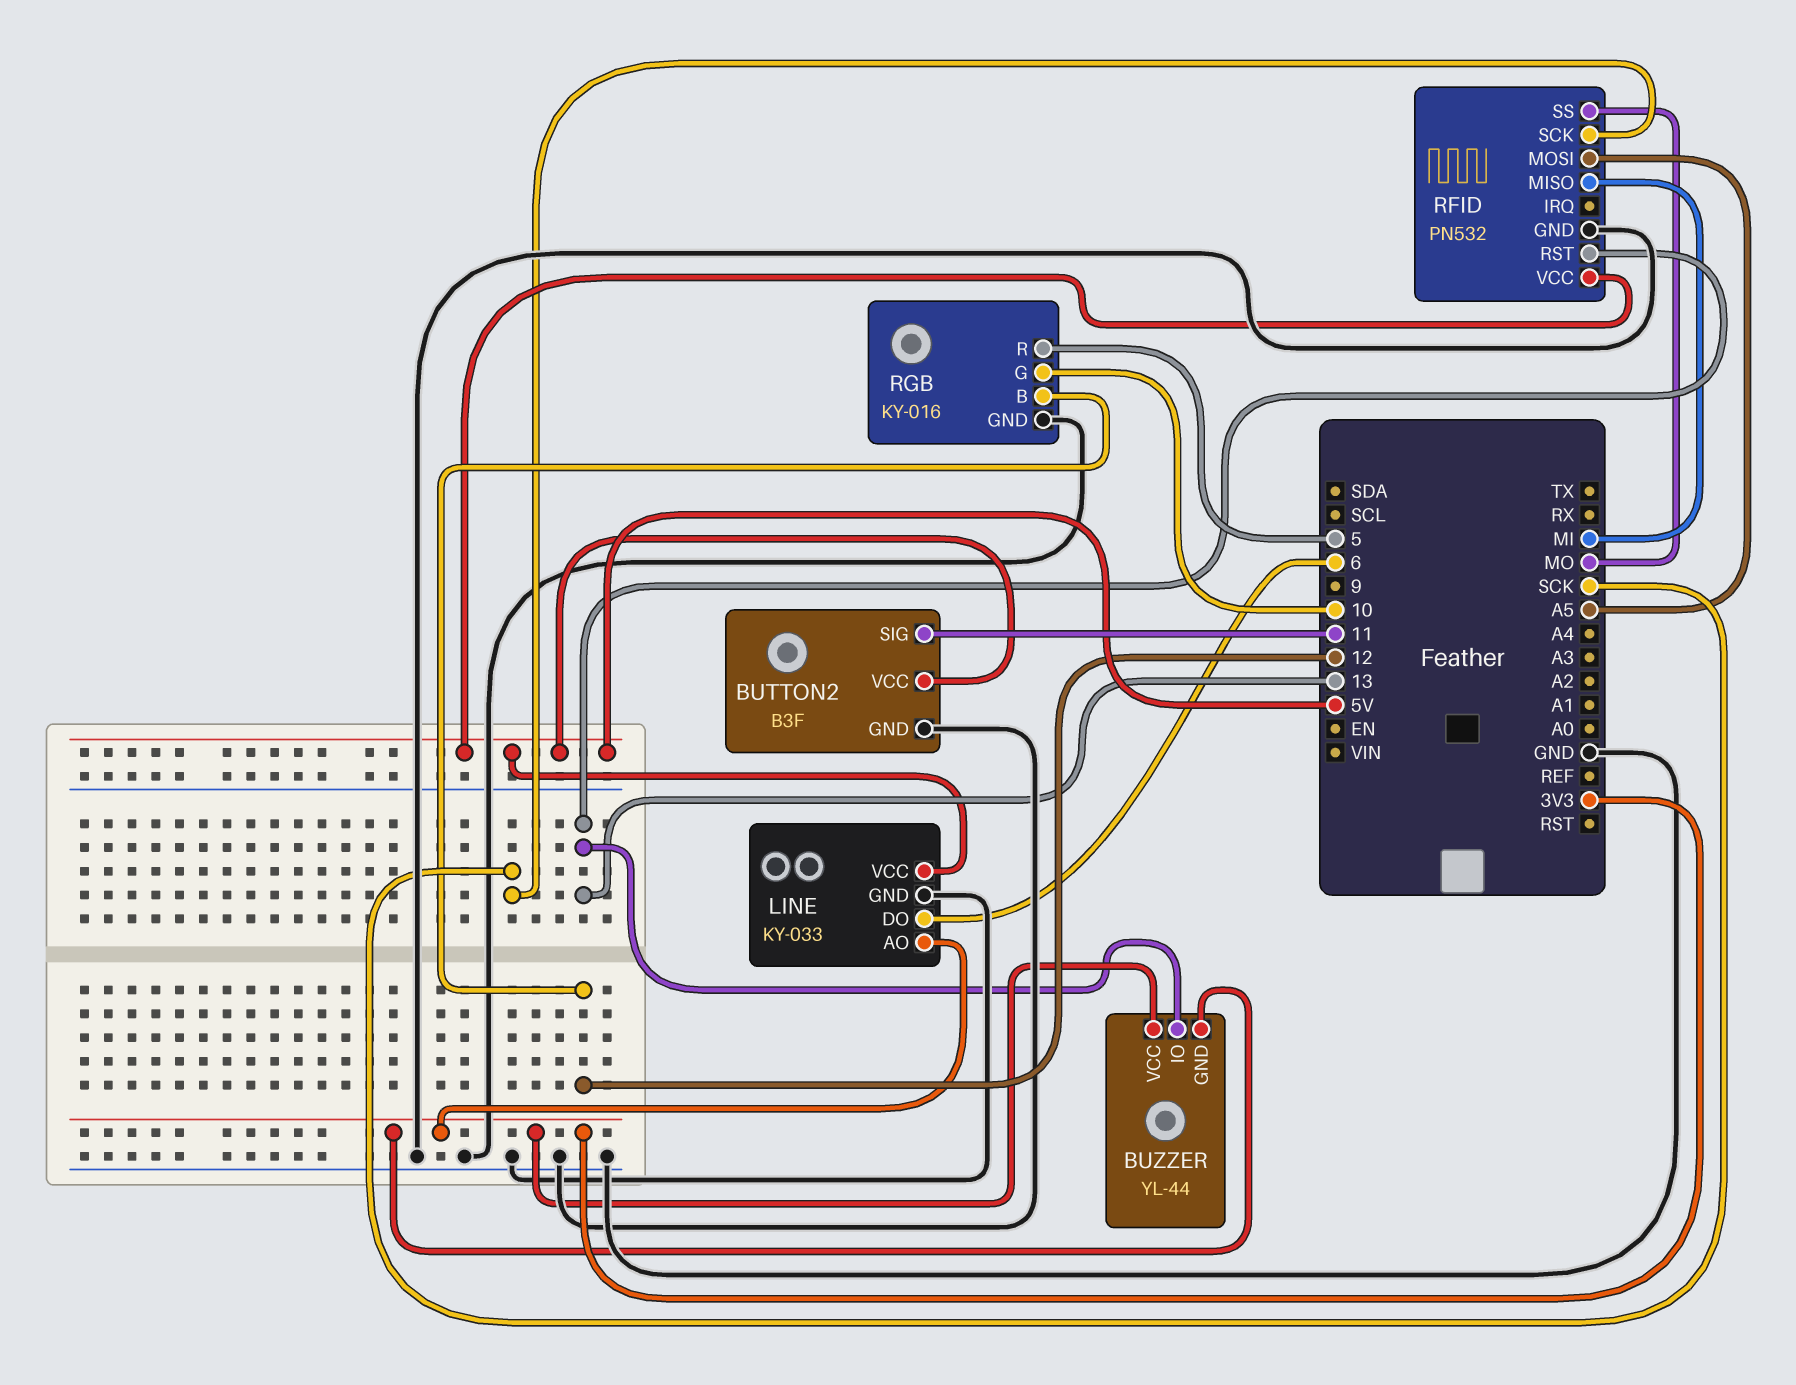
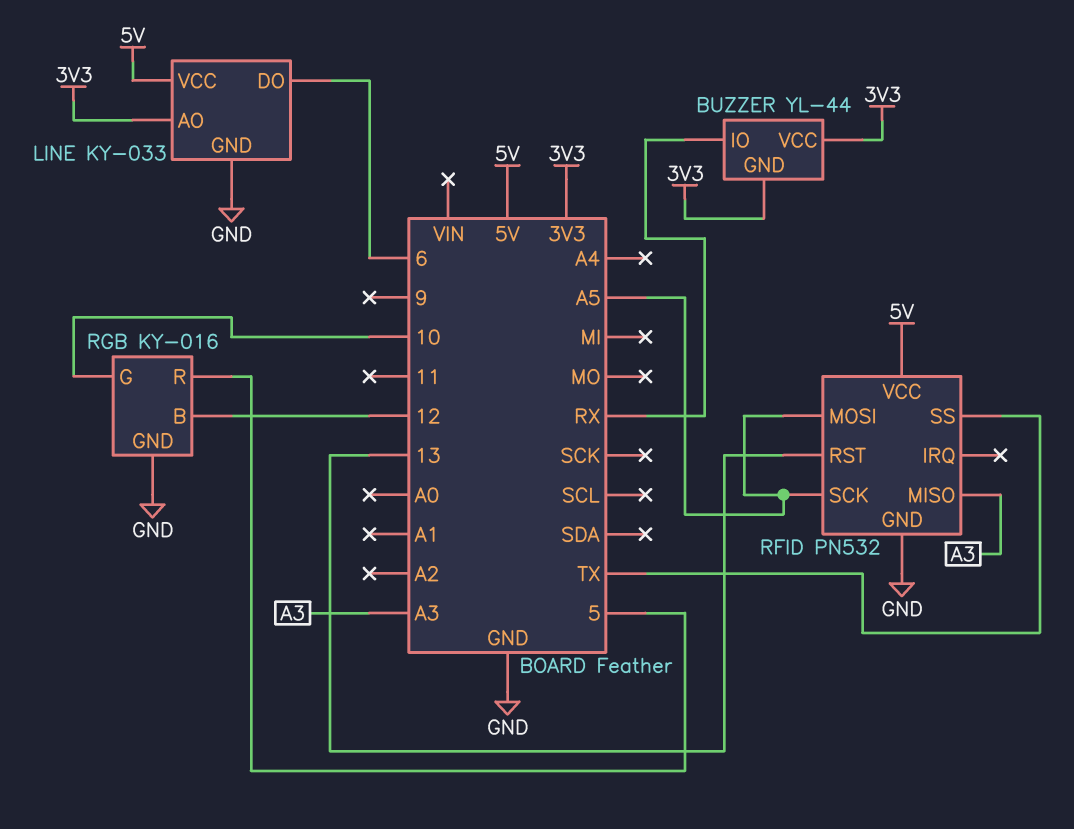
BUTTON2: B3F -> none
BUTTON2 pin GND: GND -> none
BUTTON2 pin SIG: 11 -> none
BUTTON2 pin VCC: 5V -> none
BUZZER pin IO: 13 -> RX
RFID pin MISO: MI -> A3
RFID pin SCK: SCK -> A5
RFID pin SS: MO -> TX

